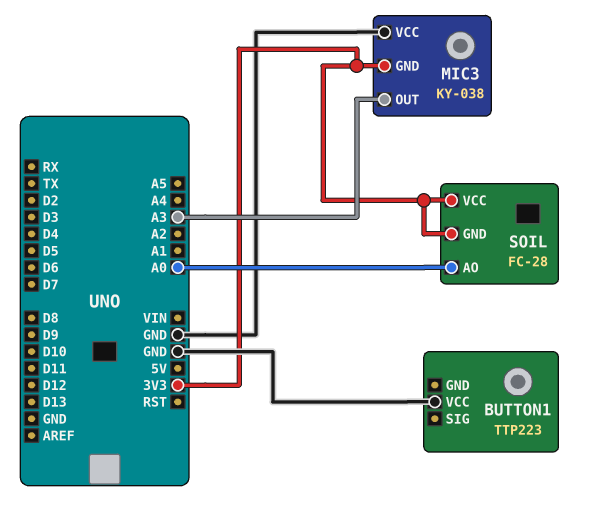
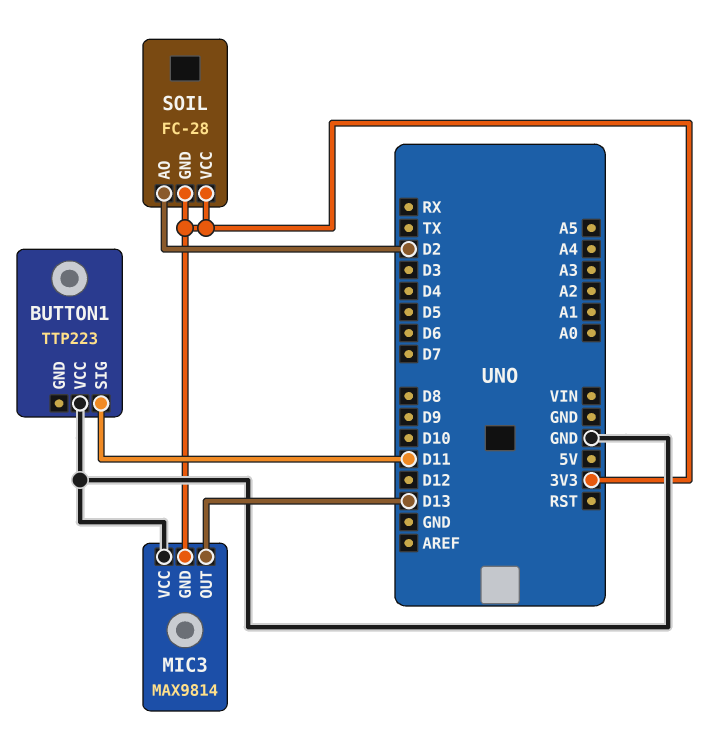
BUTTON1 pin SIG: none -> D11
MIC3: KY-038 -> MAX9814
MIC3 pin OUT: A3 -> D13
SOIL pin AO: A0 -> D2

